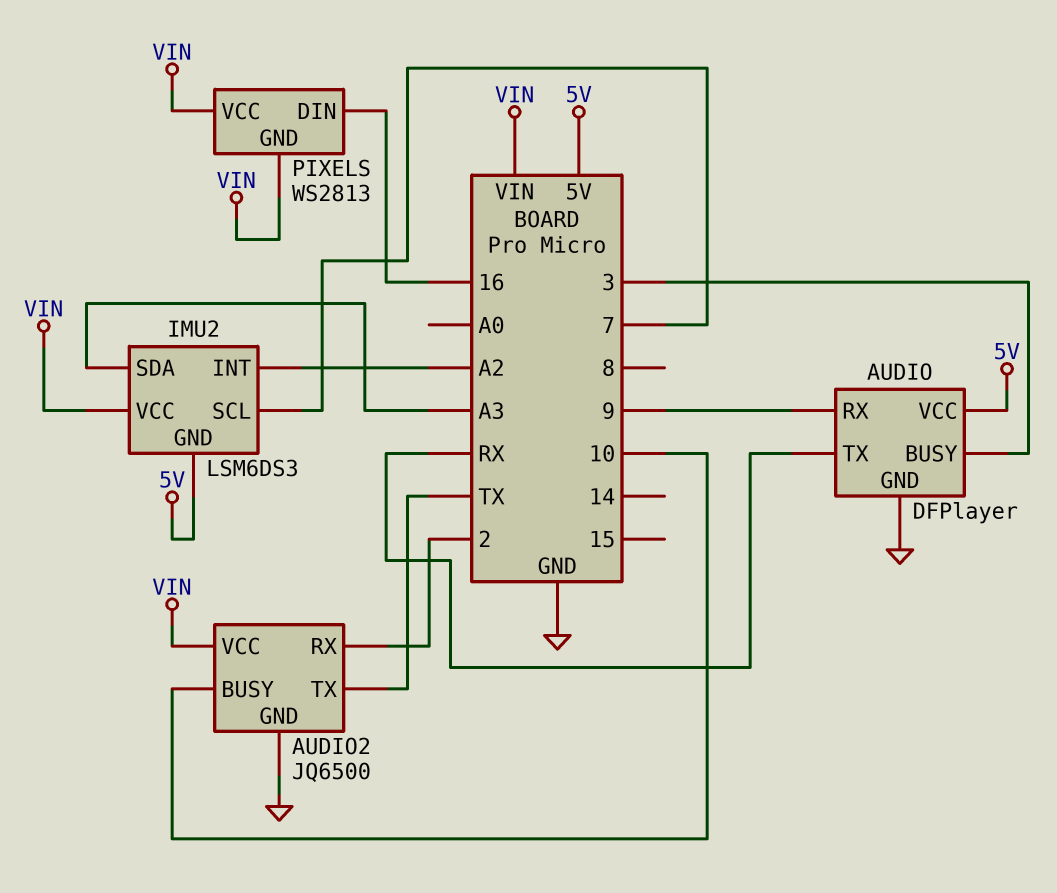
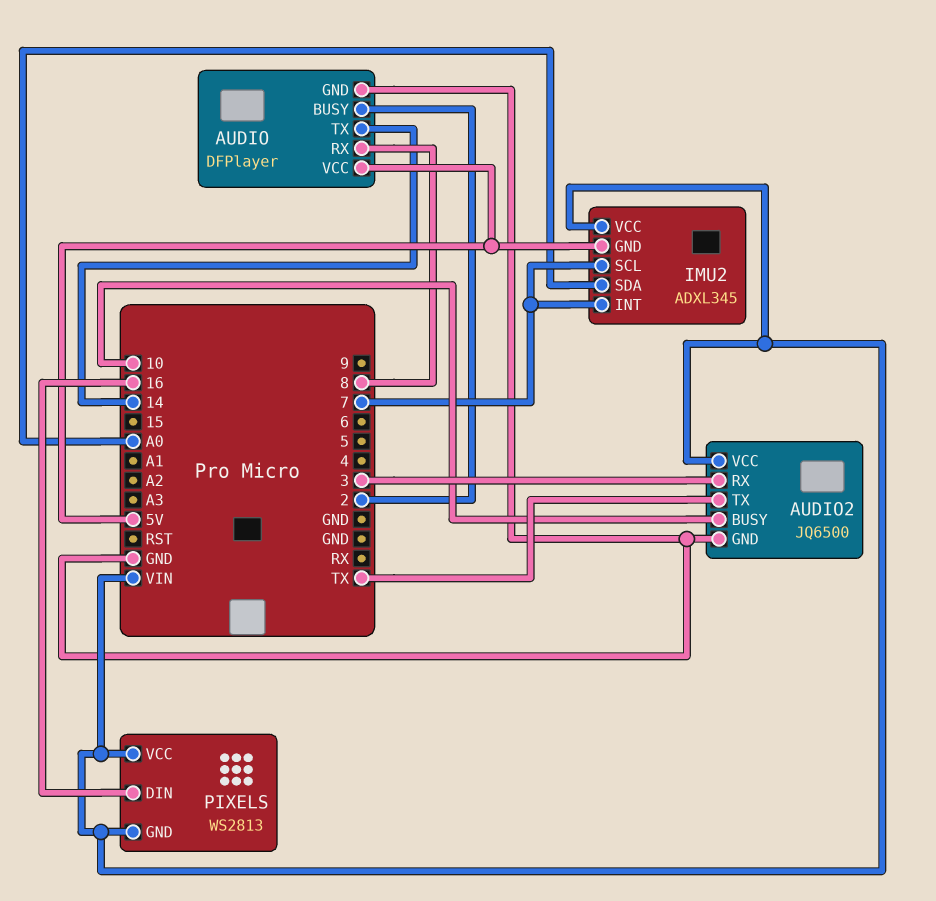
AUDIO pin BUSY: 3 -> 2
AUDIO pin RX: 9 -> 8
AUDIO pin TX: RX -> 14
AUDIO2 pin RX: 2 -> 3
IMU2: LSM6DS3 -> ADXL345
IMU2 pin INT: A2 -> 7
IMU2 pin SDA: A3 -> A0

